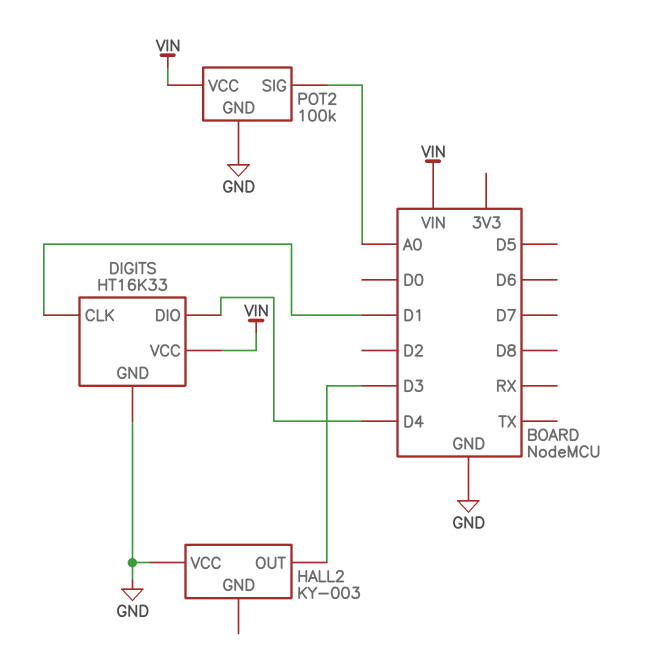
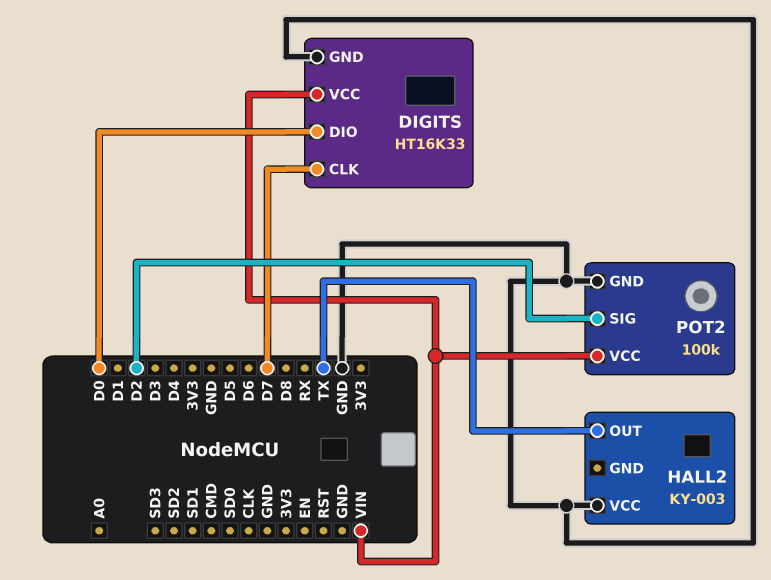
DIGITS pin CLK: D1 -> D7
DIGITS pin DIO: D4 -> D0
HALL2 pin OUT: D3 -> TX
POT2 pin SIG: A0 -> D2

